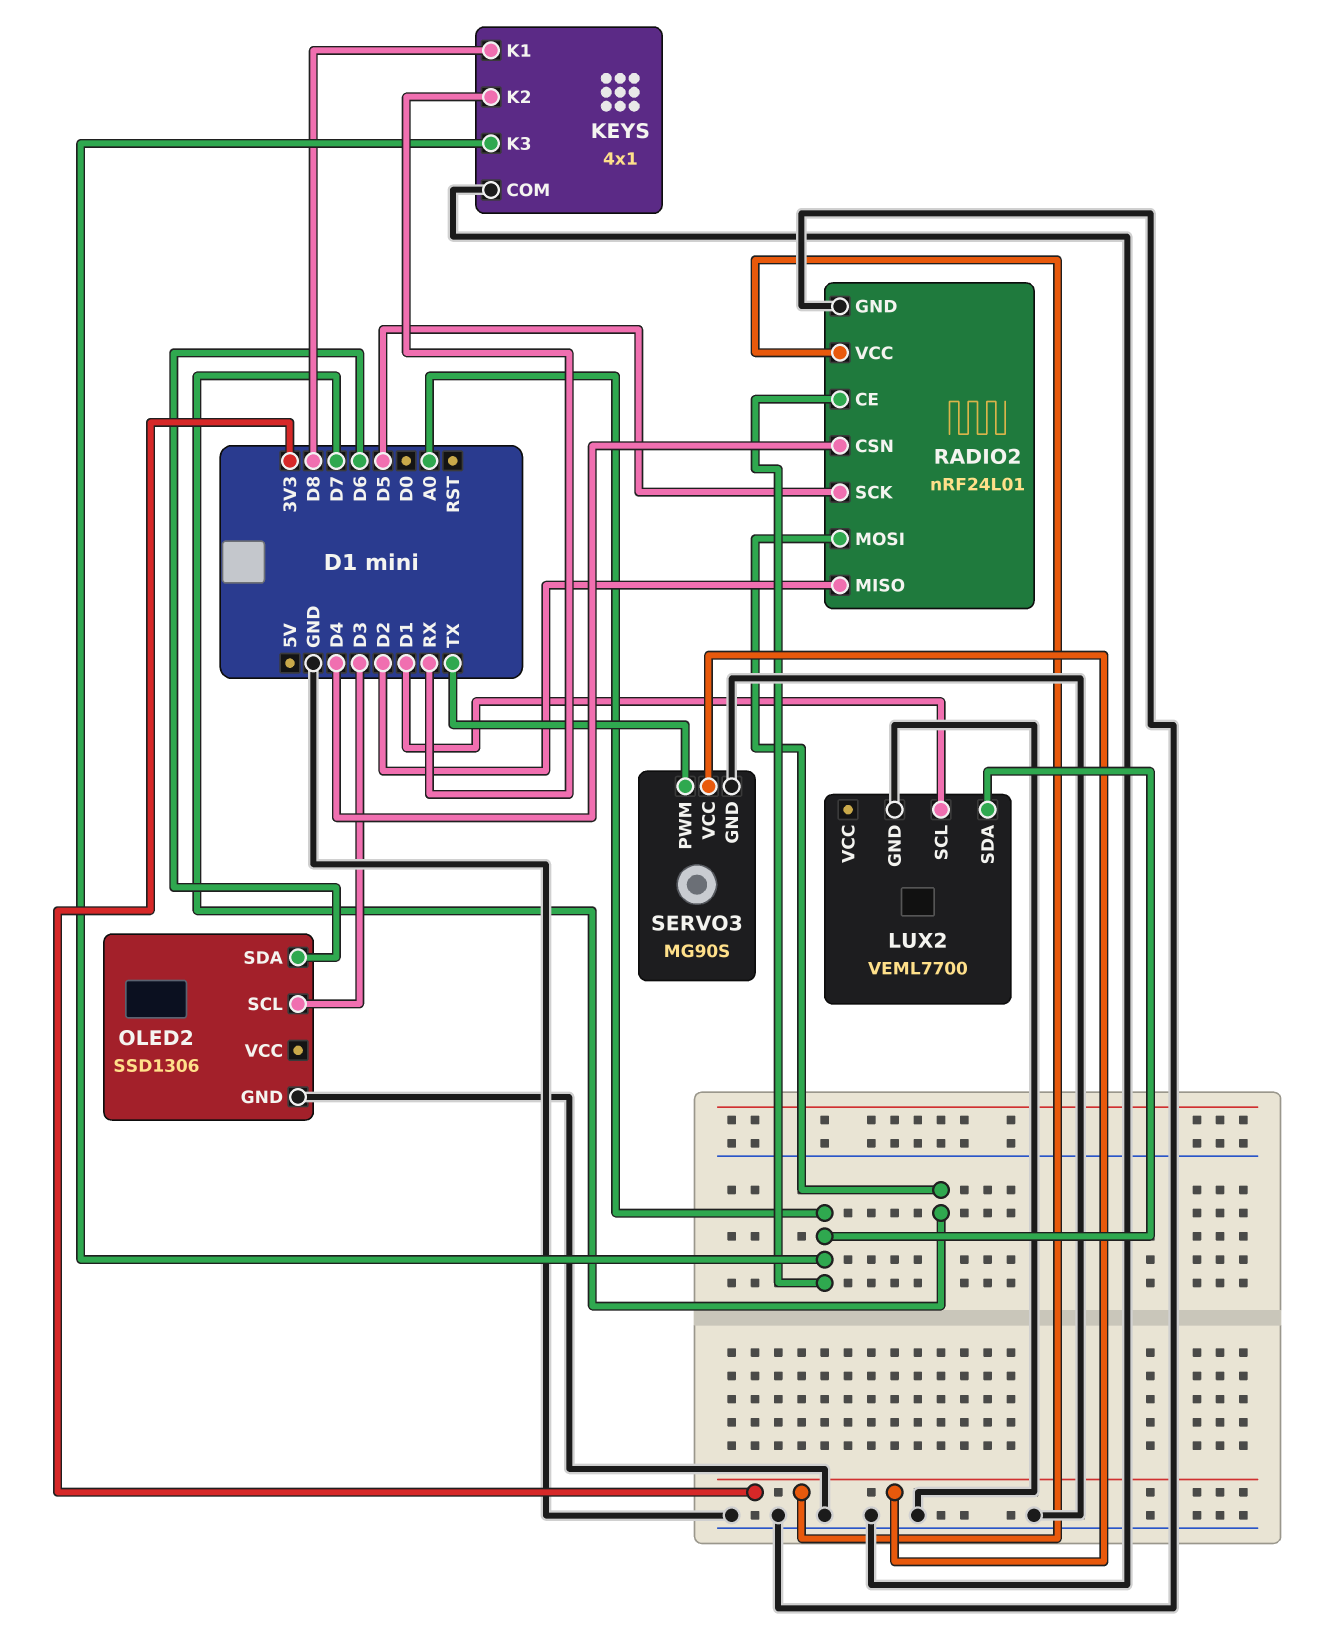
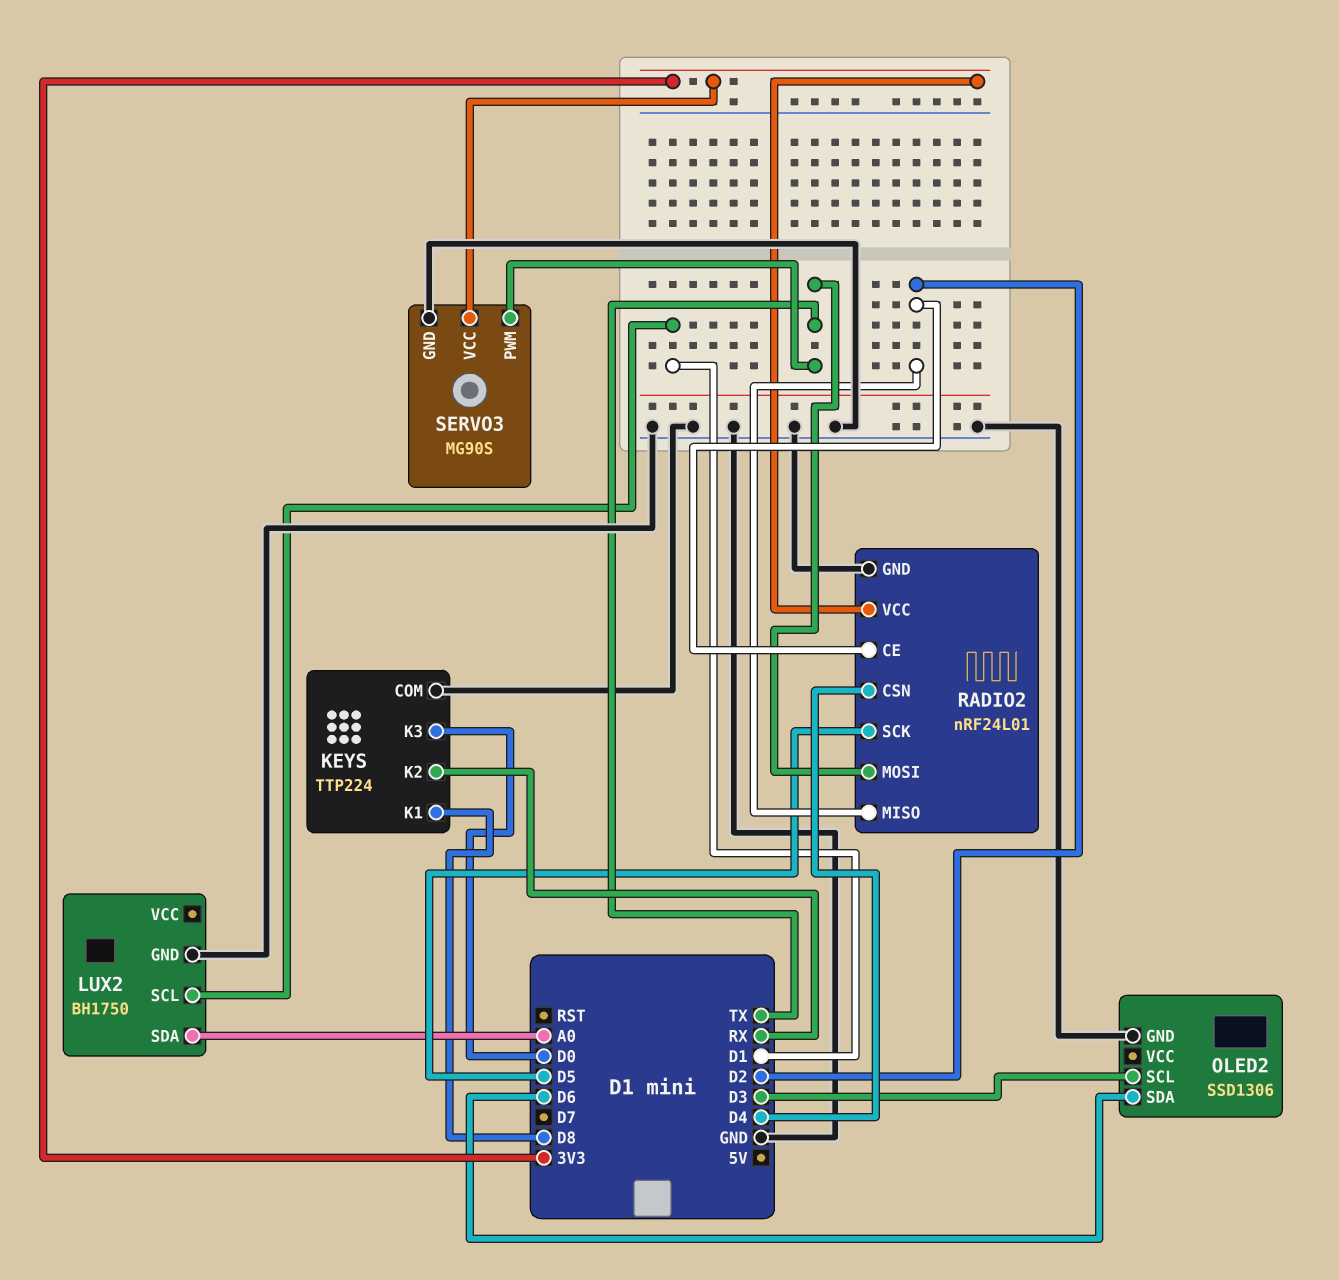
KEYS: 4x1 -> TTP224
KEYS pin K3: A0 -> D0
LUX2: VEML7700 -> BH1750
RADIO2 pin CE: A0 -> D2
RADIO2 pin MOSI: D7 -> TX

